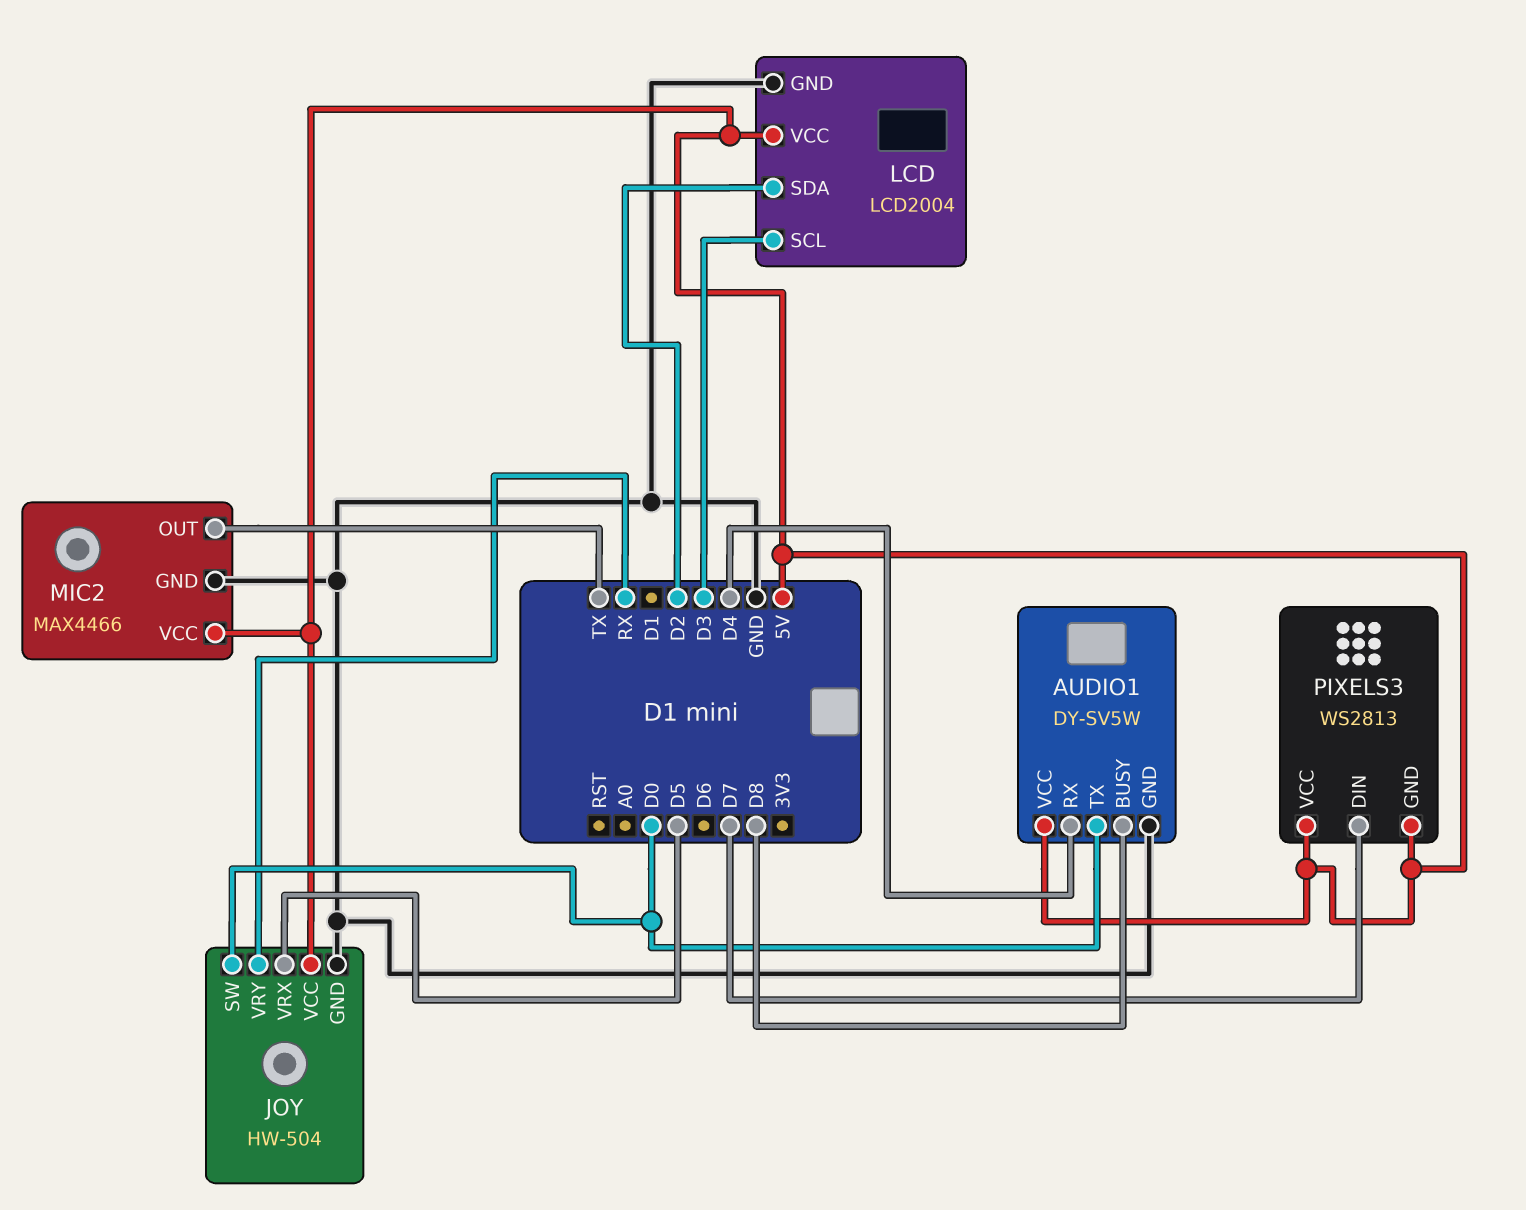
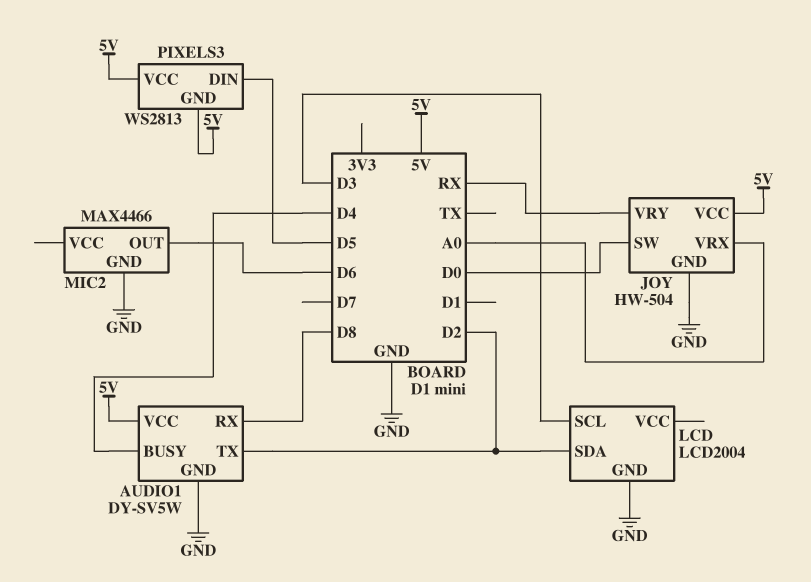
AUDIO1 pin BUSY: D8 -> D4
AUDIO1 pin RX: D4 -> D8
AUDIO1 pin TX: D0 -> D2
JOY pin VRX: D5 -> A0
LCD pin VCC: 5V -> none
MIC2 pin OUT: TX -> D6
MIC2 pin VCC: 5V -> none
PIXELS3 pin DIN: D7 -> D5

